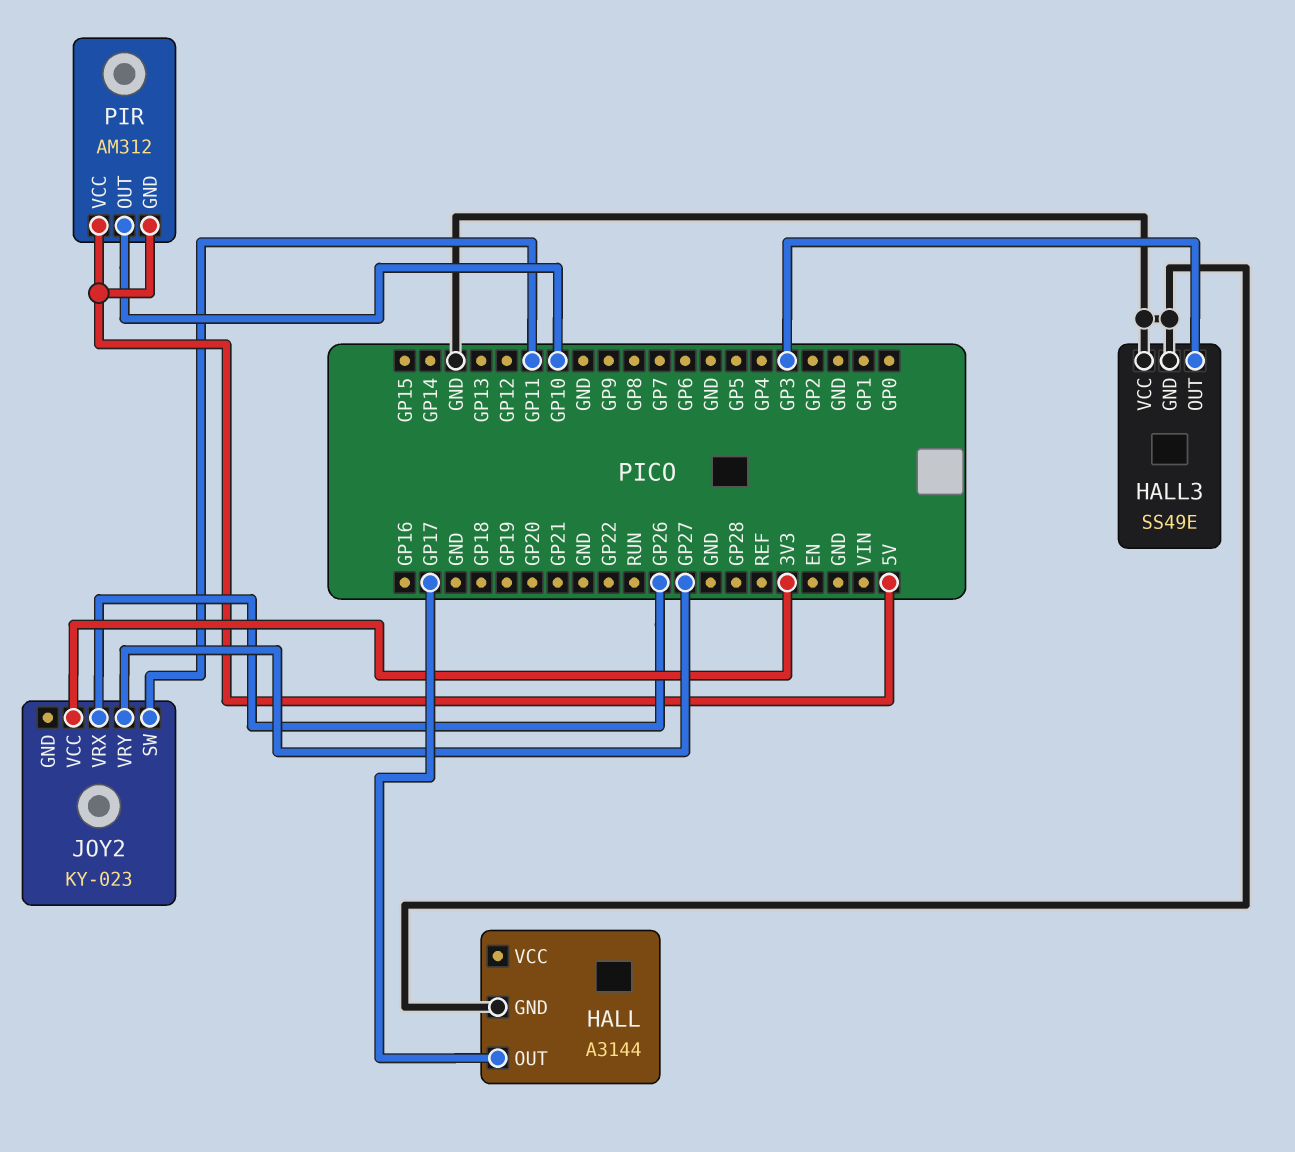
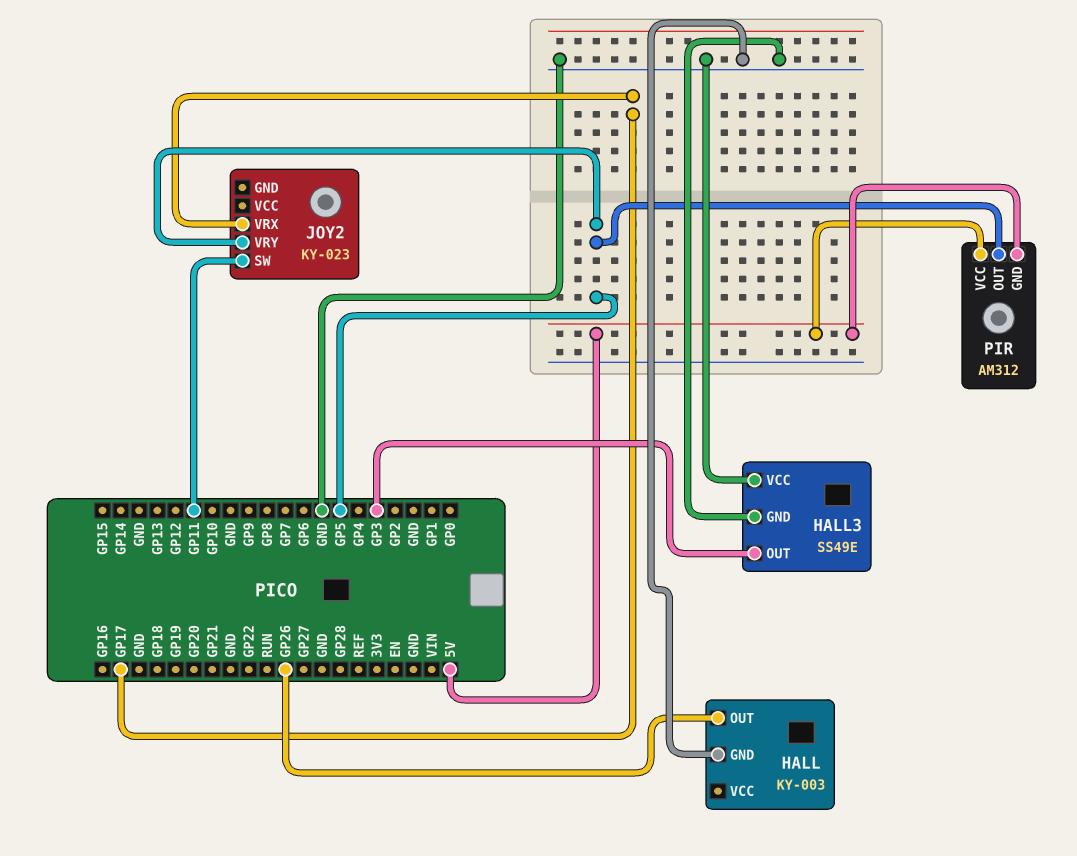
HALL: A3144 -> KY-003
HALL pin OUT: GP17 -> GP26
JOY2 pin VCC: 3V3 -> none
JOY2 pin VRX: GP26 -> GP17
JOY2 pin VRY: GP27 -> GP5
PIR pin OUT: GP10 -> GP5

